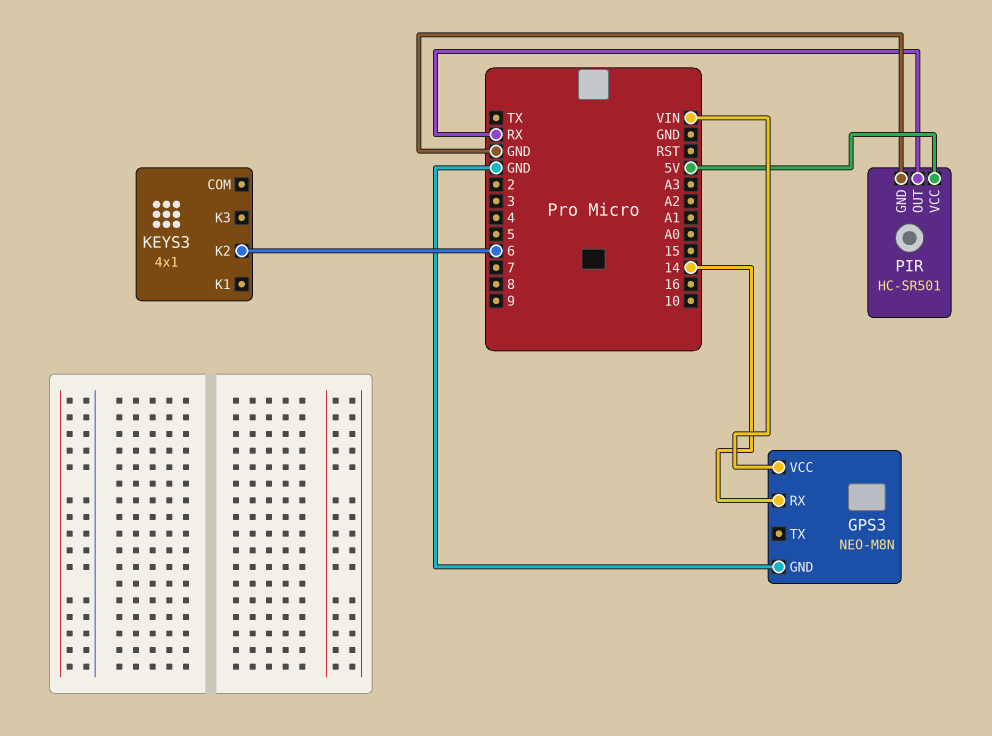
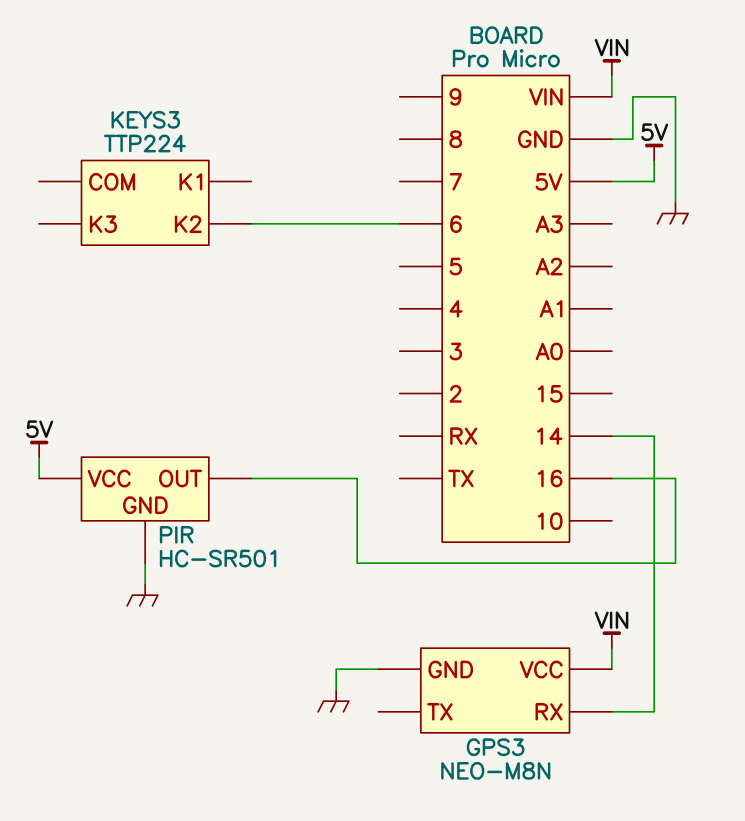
KEYS3: 4x1 -> TTP224
PIR pin OUT: RX -> 16

